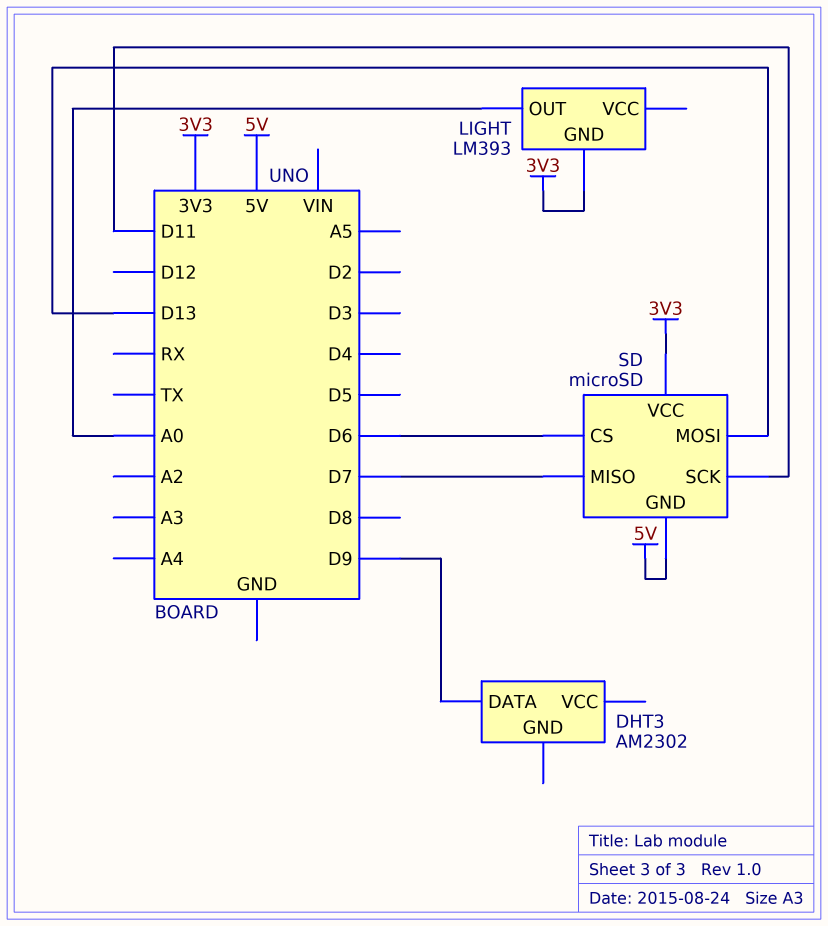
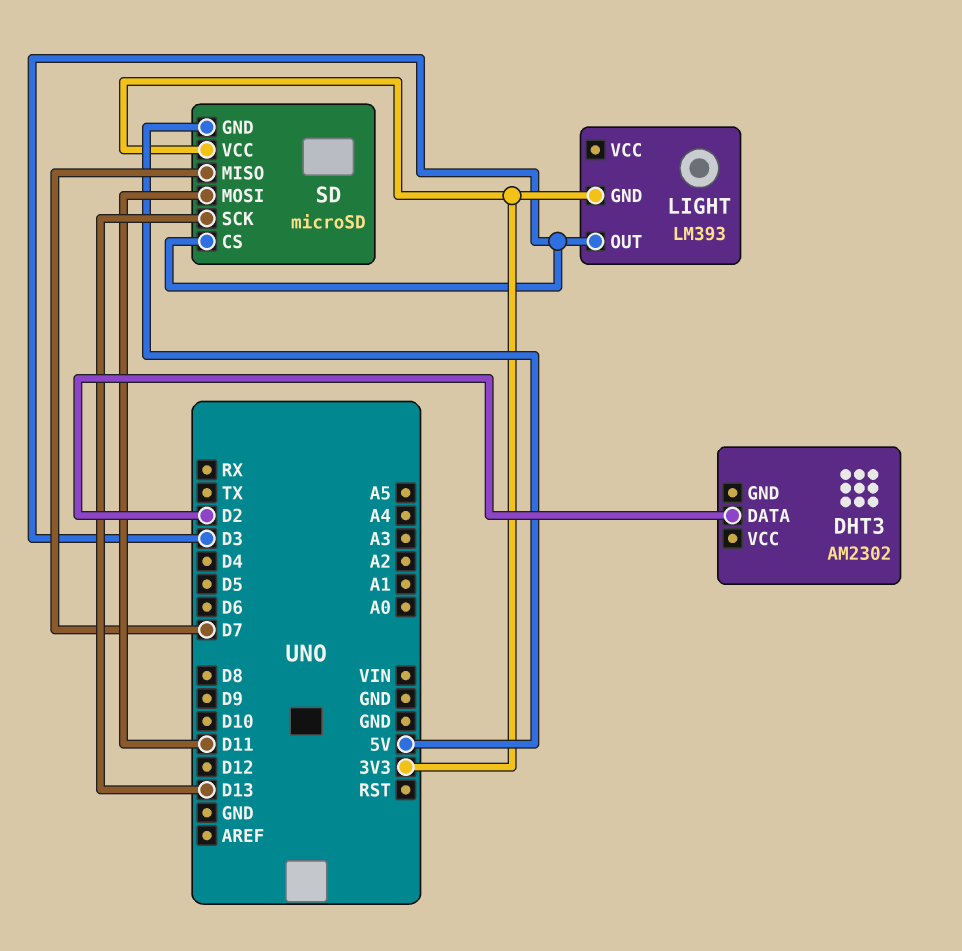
DHT3 pin DATA: D9 -> D2
LIGHT pin OUT: A0 -> D3
SD pin CS: D6 -> D3
SD pin MOSI: D13 -> D11
SD pin SCK: D11 -> D13

